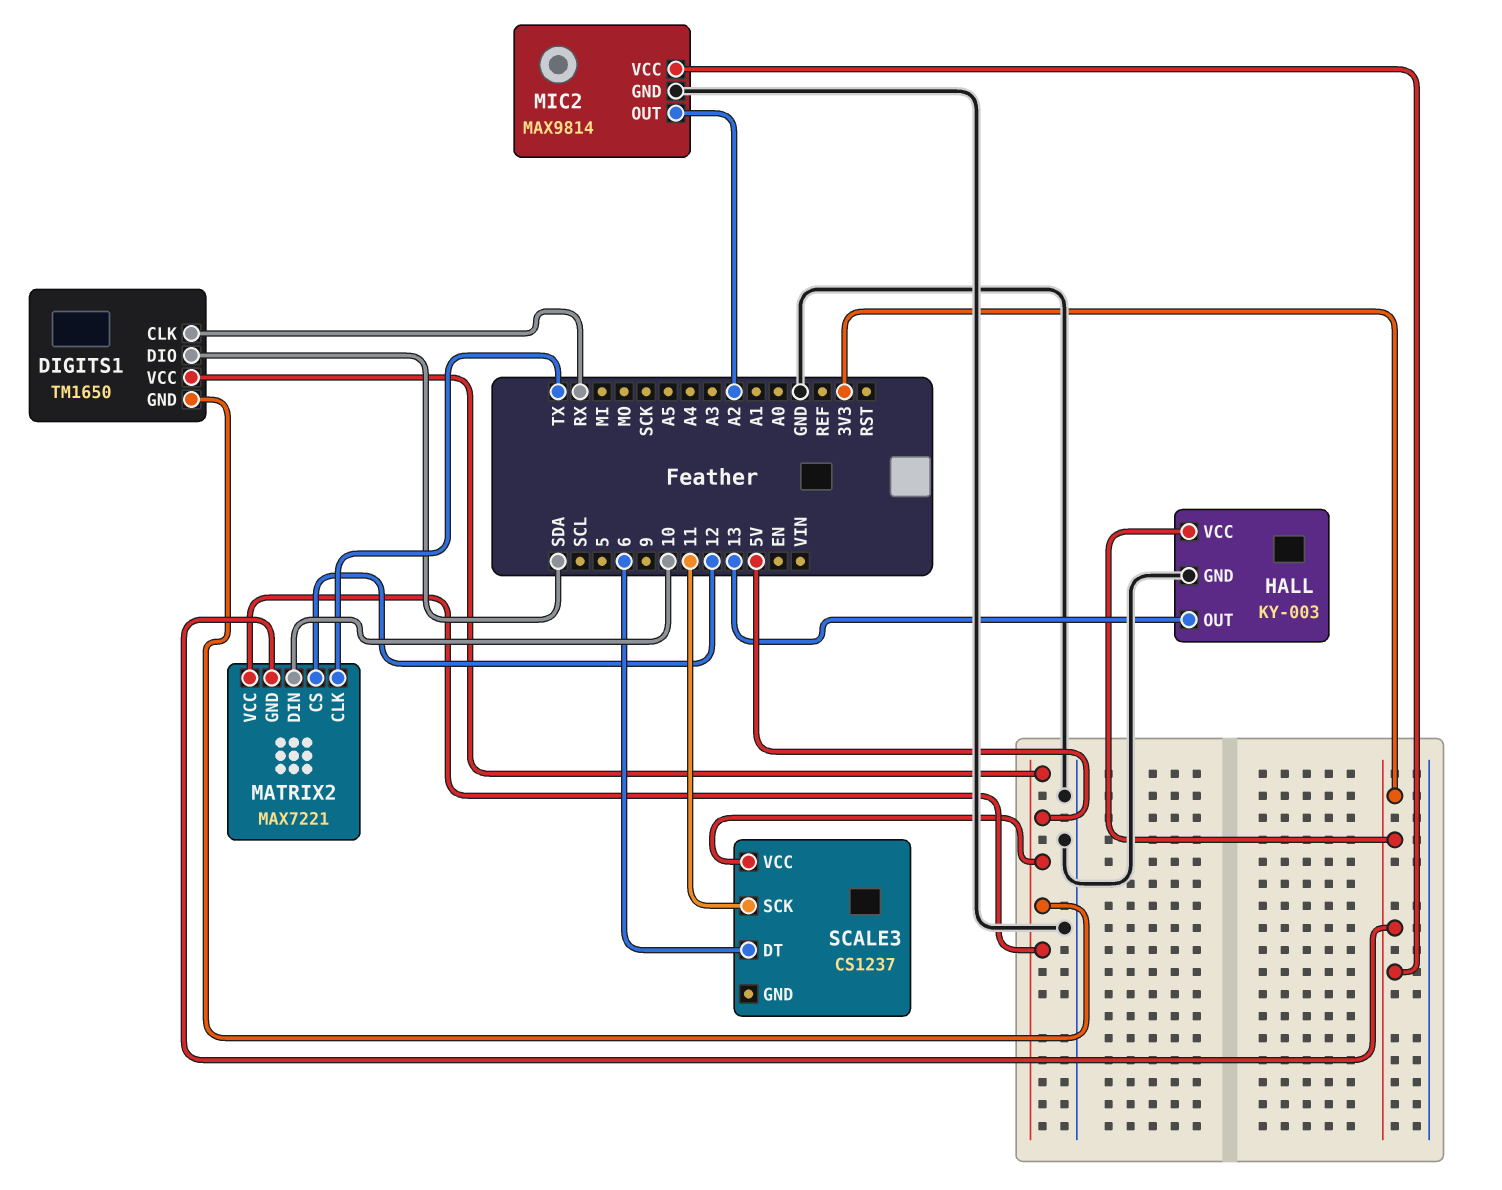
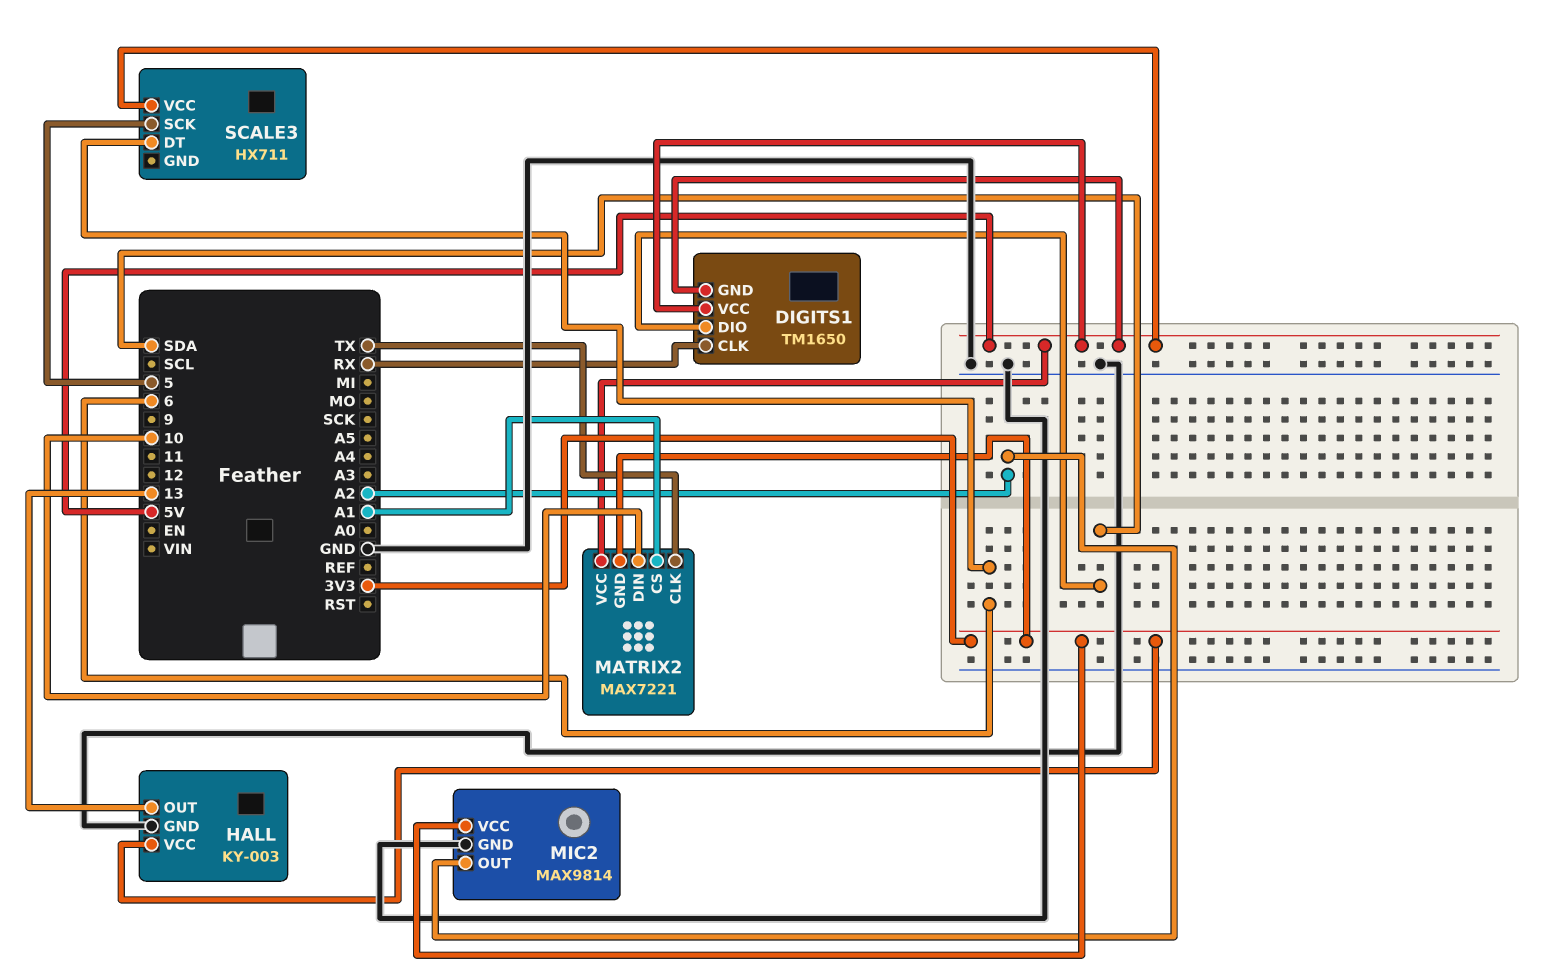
MATRIX2 pin CS: 12 -> A1
SCALE3: CS1237 -> HX711
SCALE3 pin SCK: 11 -> 5

